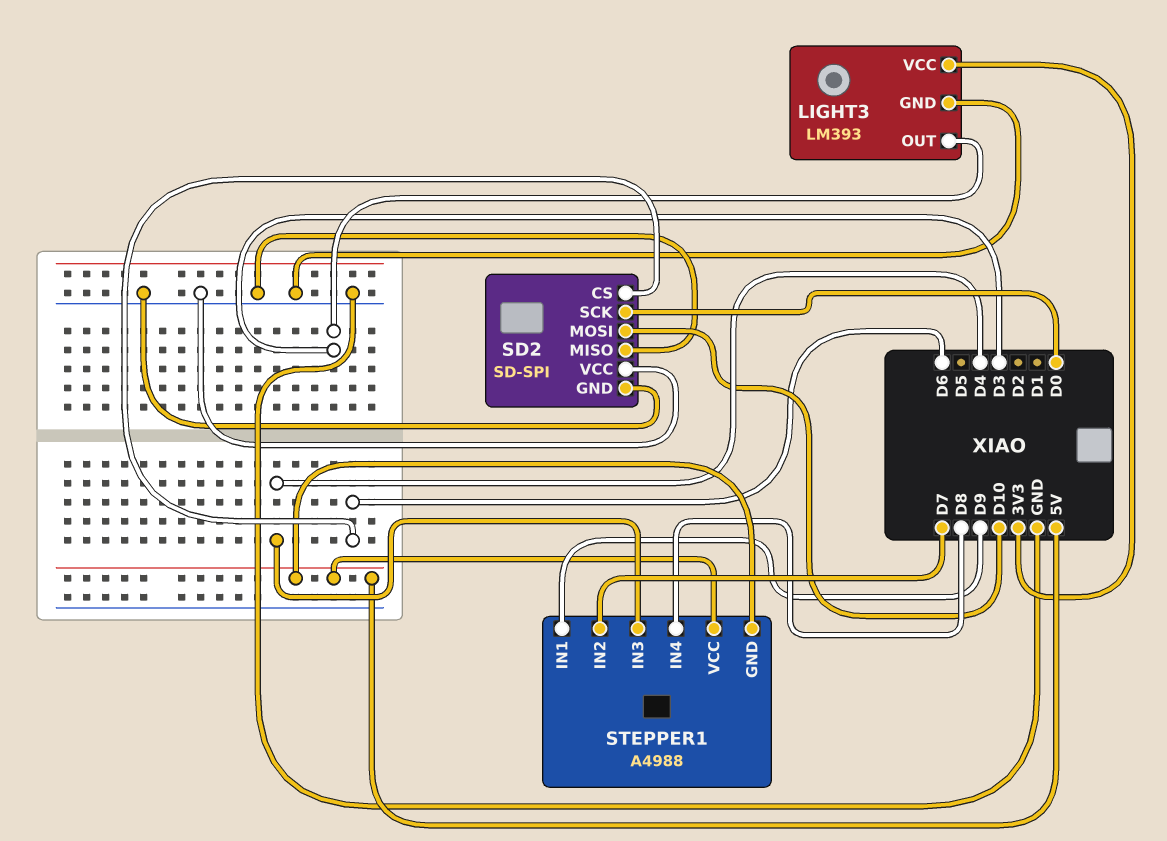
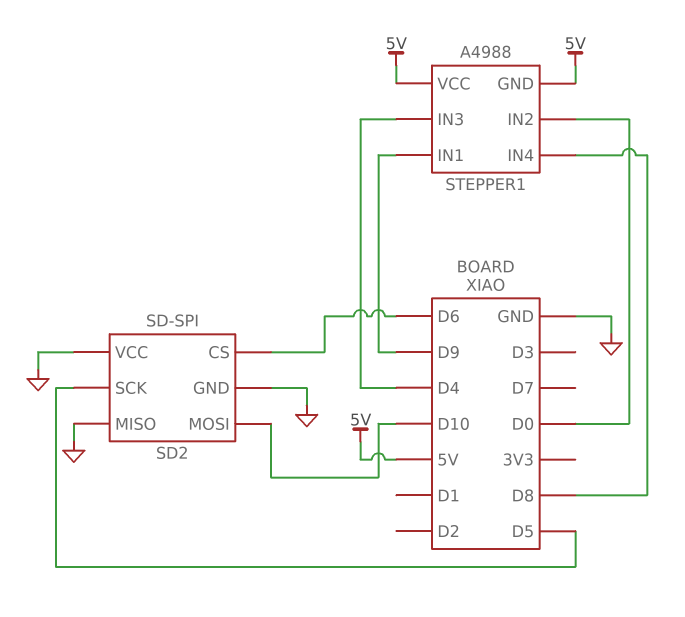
LIGHT3: LM393 -> none
LIGHT3 pin GND: GND -> none
LIGHT3 pin OUT: D3 -> none
LIGHT3 pin VCC: 3V3 -> none
SD2 pin SCK: D0 -> D5
STEPPER1 pin IN2: D7 -> D0

